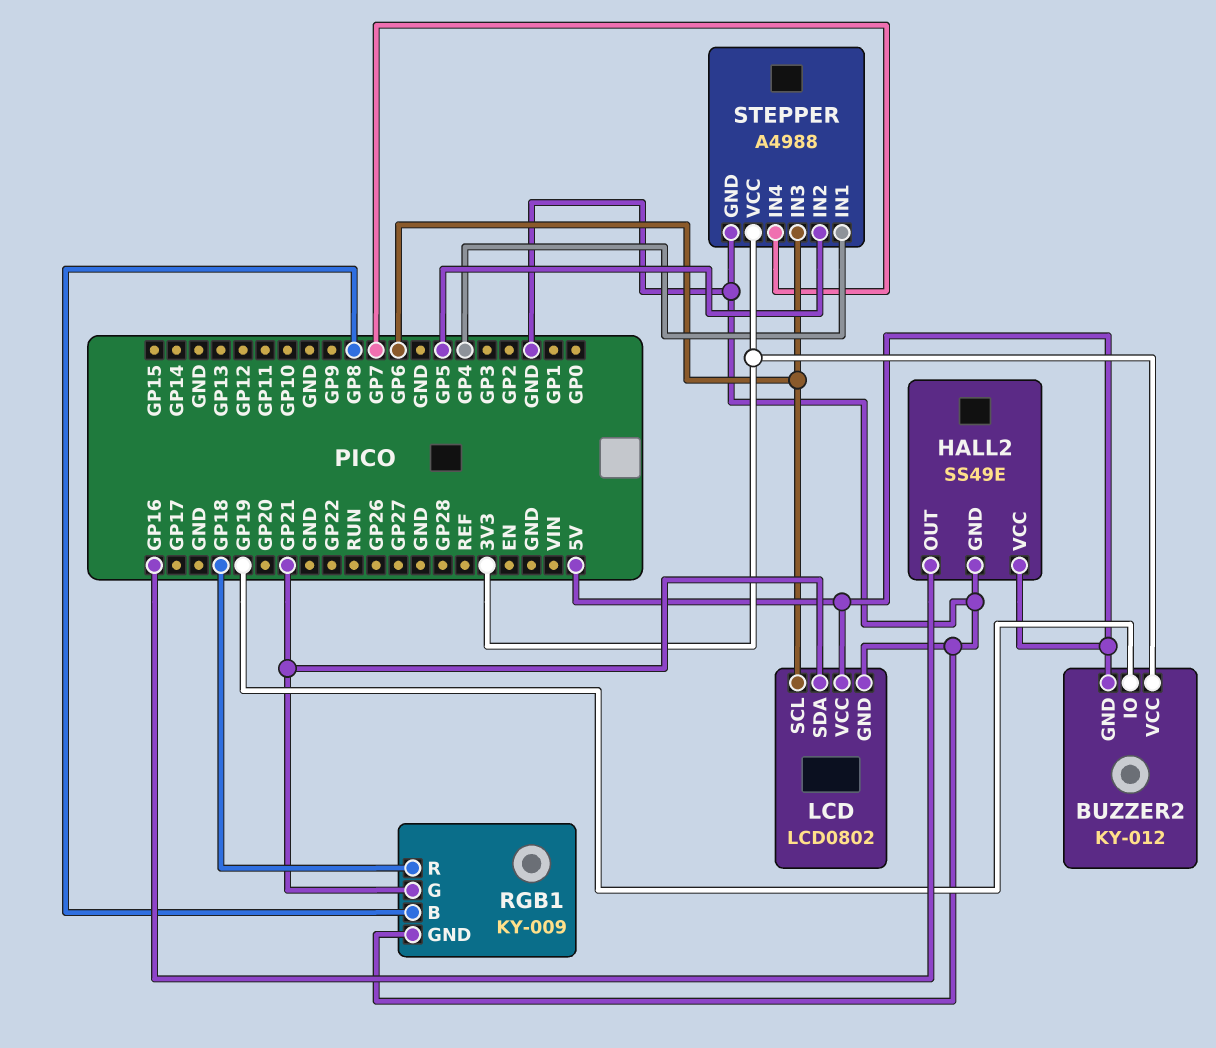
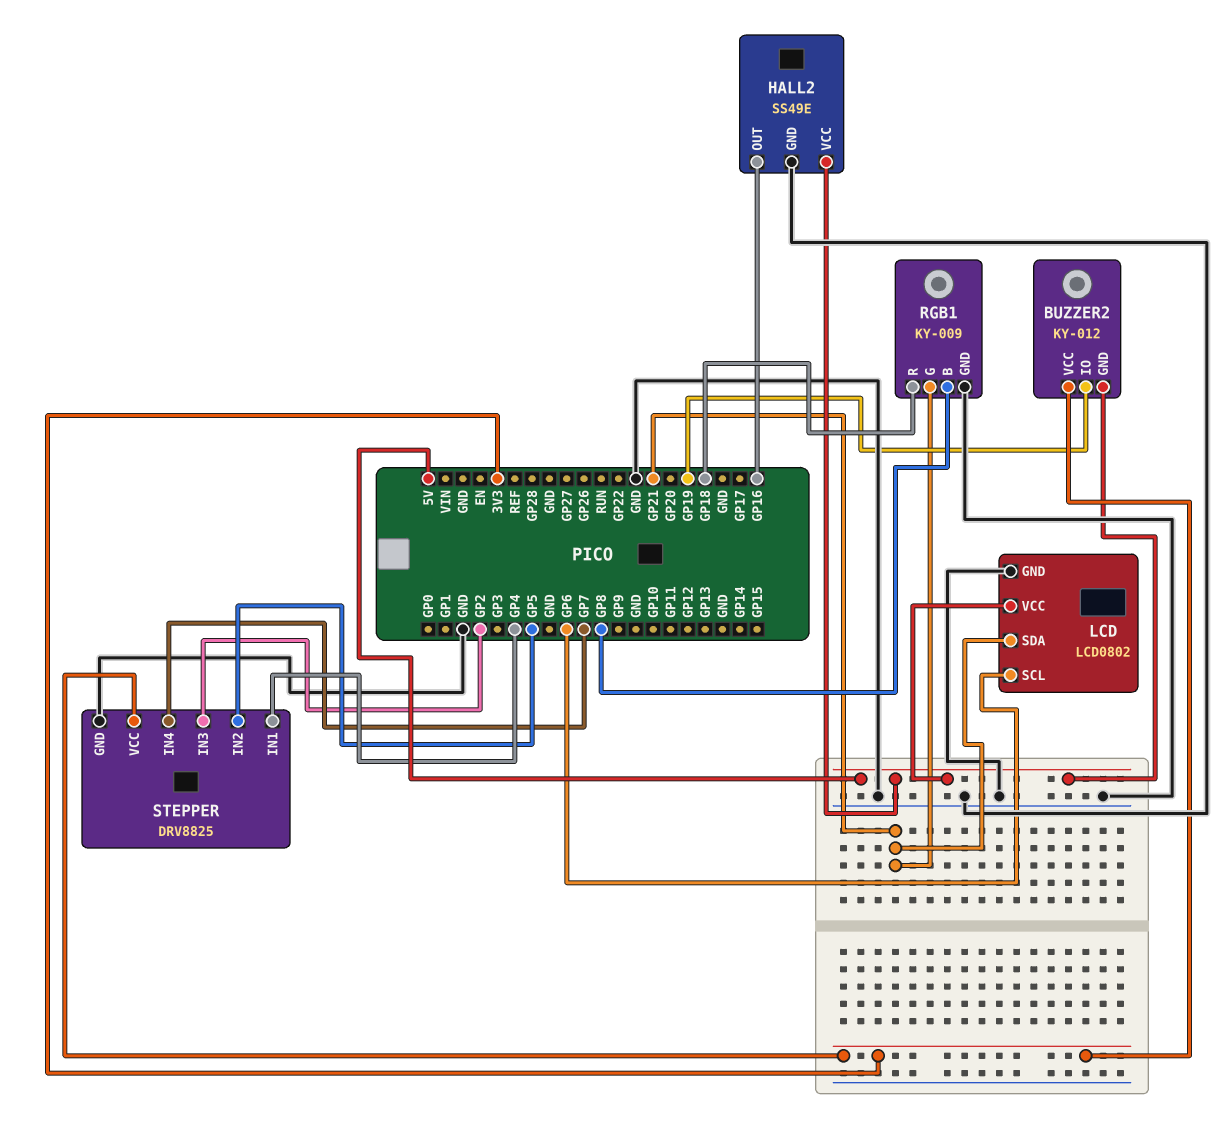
STEPPER: A4988 -> DRV8825
STEPPER pin IN3: GP6 -> GP2

